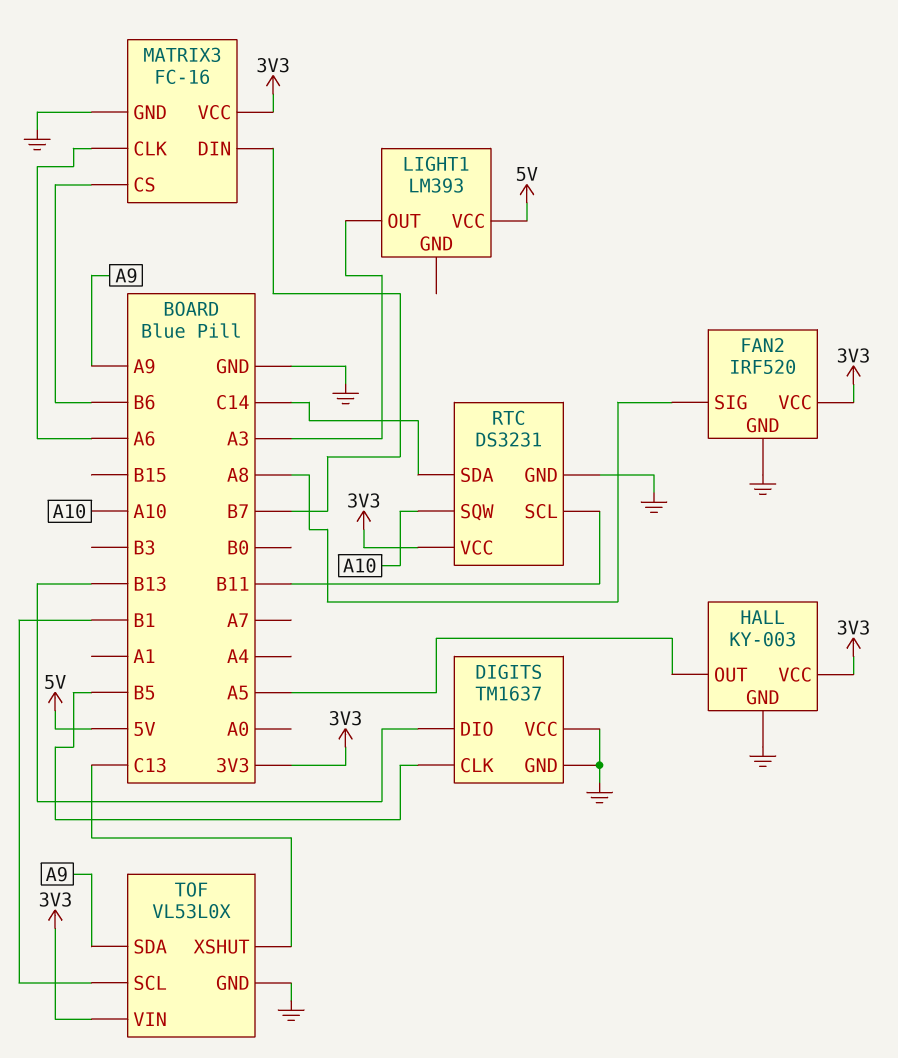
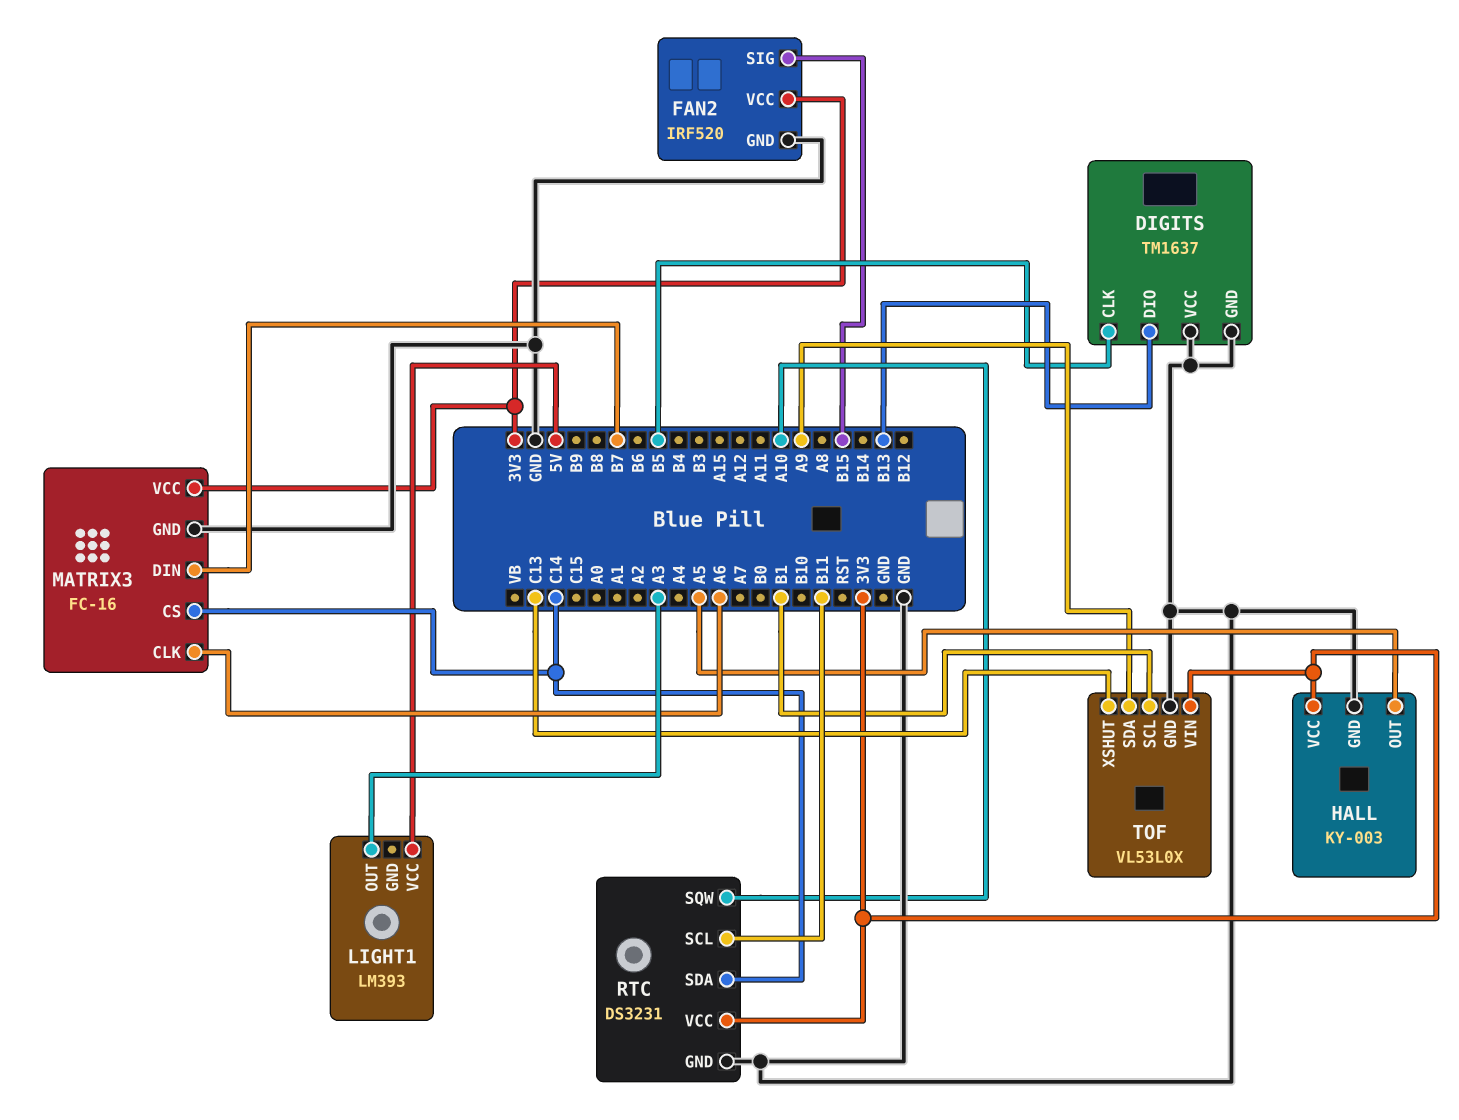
FAN2 pin SIG: A8 -> B15
MATRIX3 pin CS: B6 -> C14

